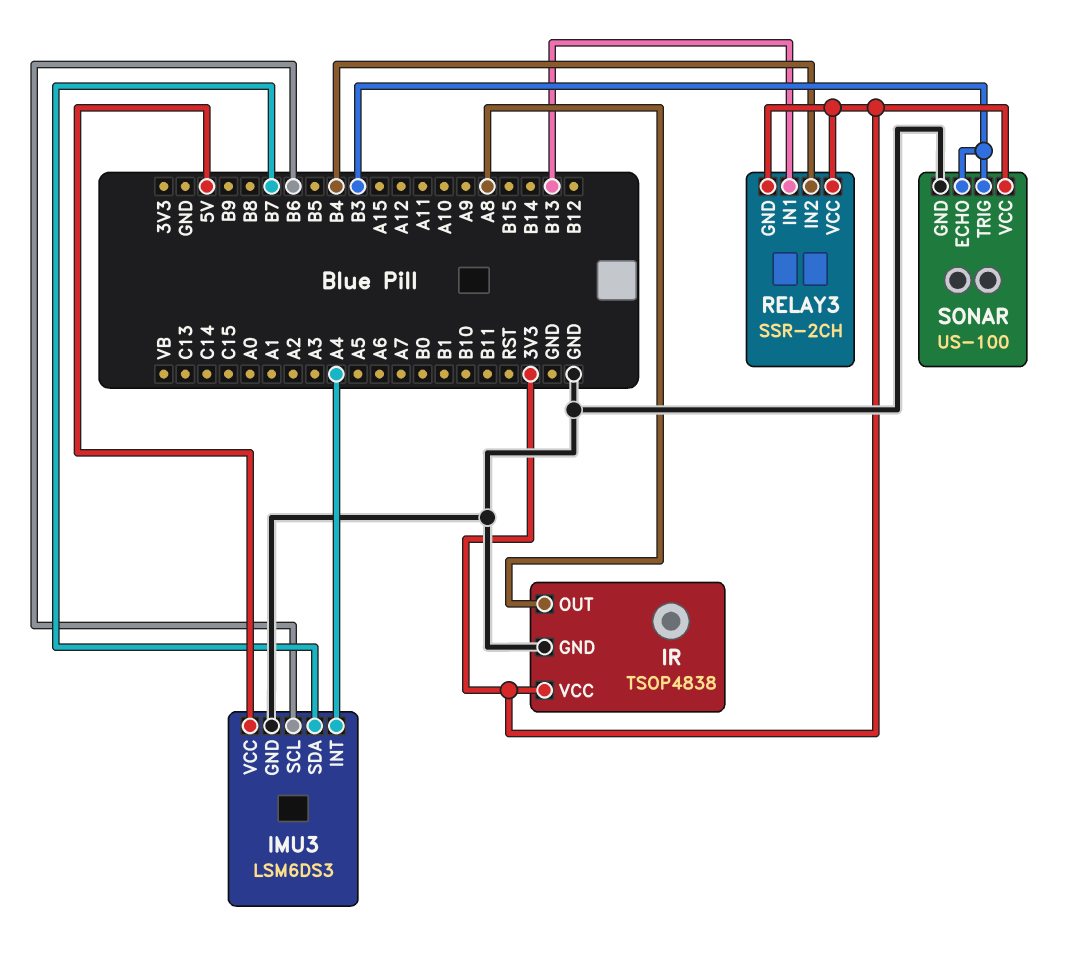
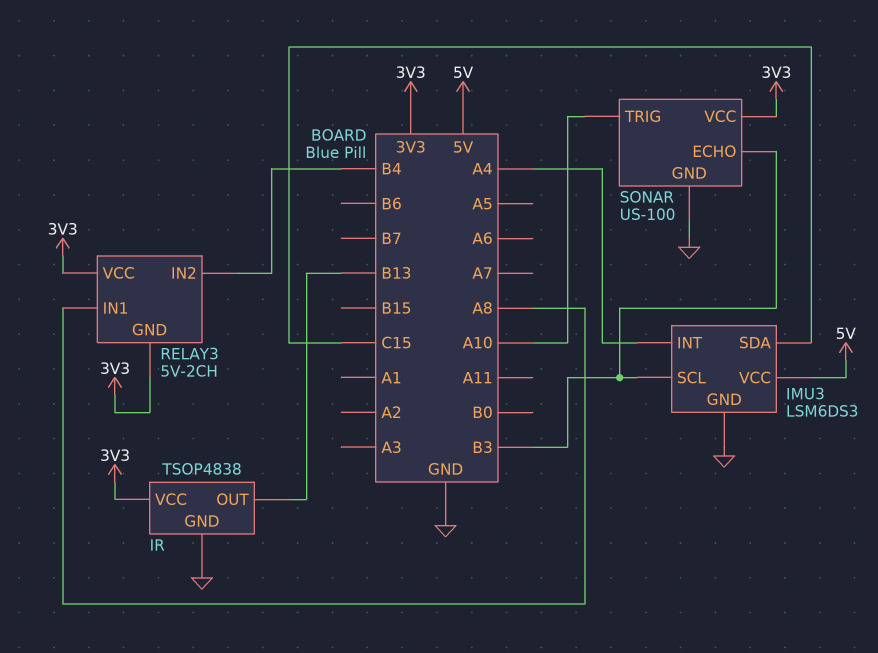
IMU3 pin SCL: B6 -> B3
IMU3 pin SDA: B7 -> C15
IR pin OUT: A8 -> B13
RELAY3: SSR-2CH -> 5V-2CH
RELAY3 pin IN1: B13 -> A8
SONAR pin TRIG: B3 -> A10

